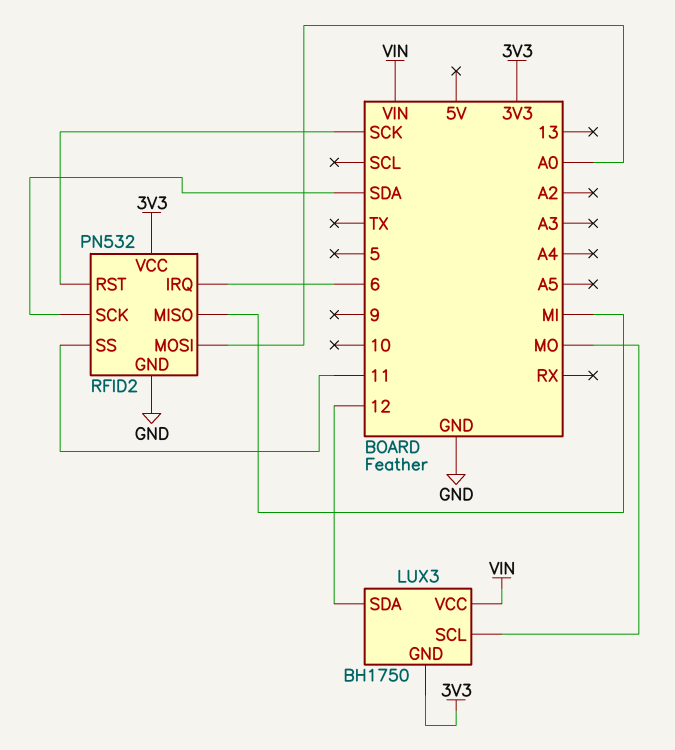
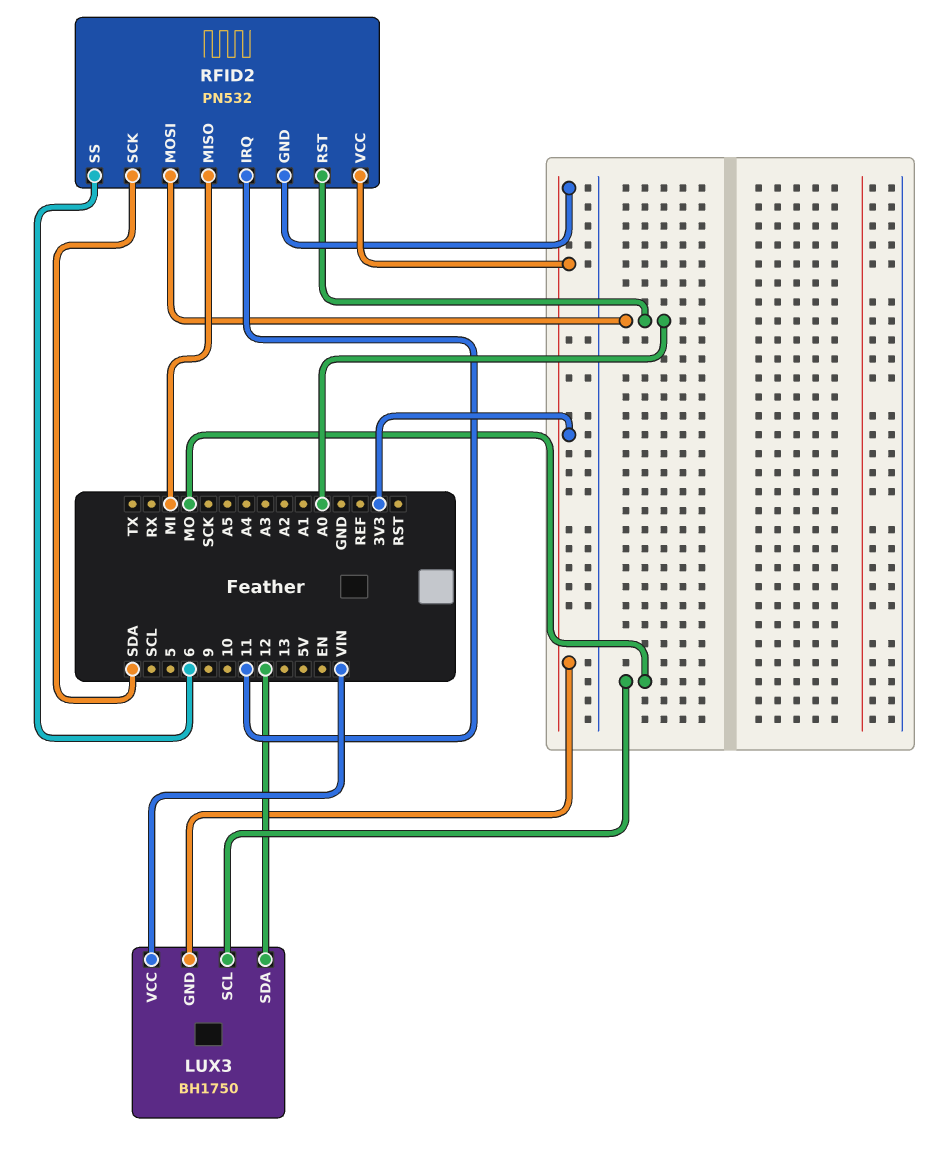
RFID2 pin GND: GND -> 3V3
RFID2 pin IRQ: 6 -> 11
RFID2 pin RST: SCK -> A0
RFID2 pin SS: 11 -> 6

